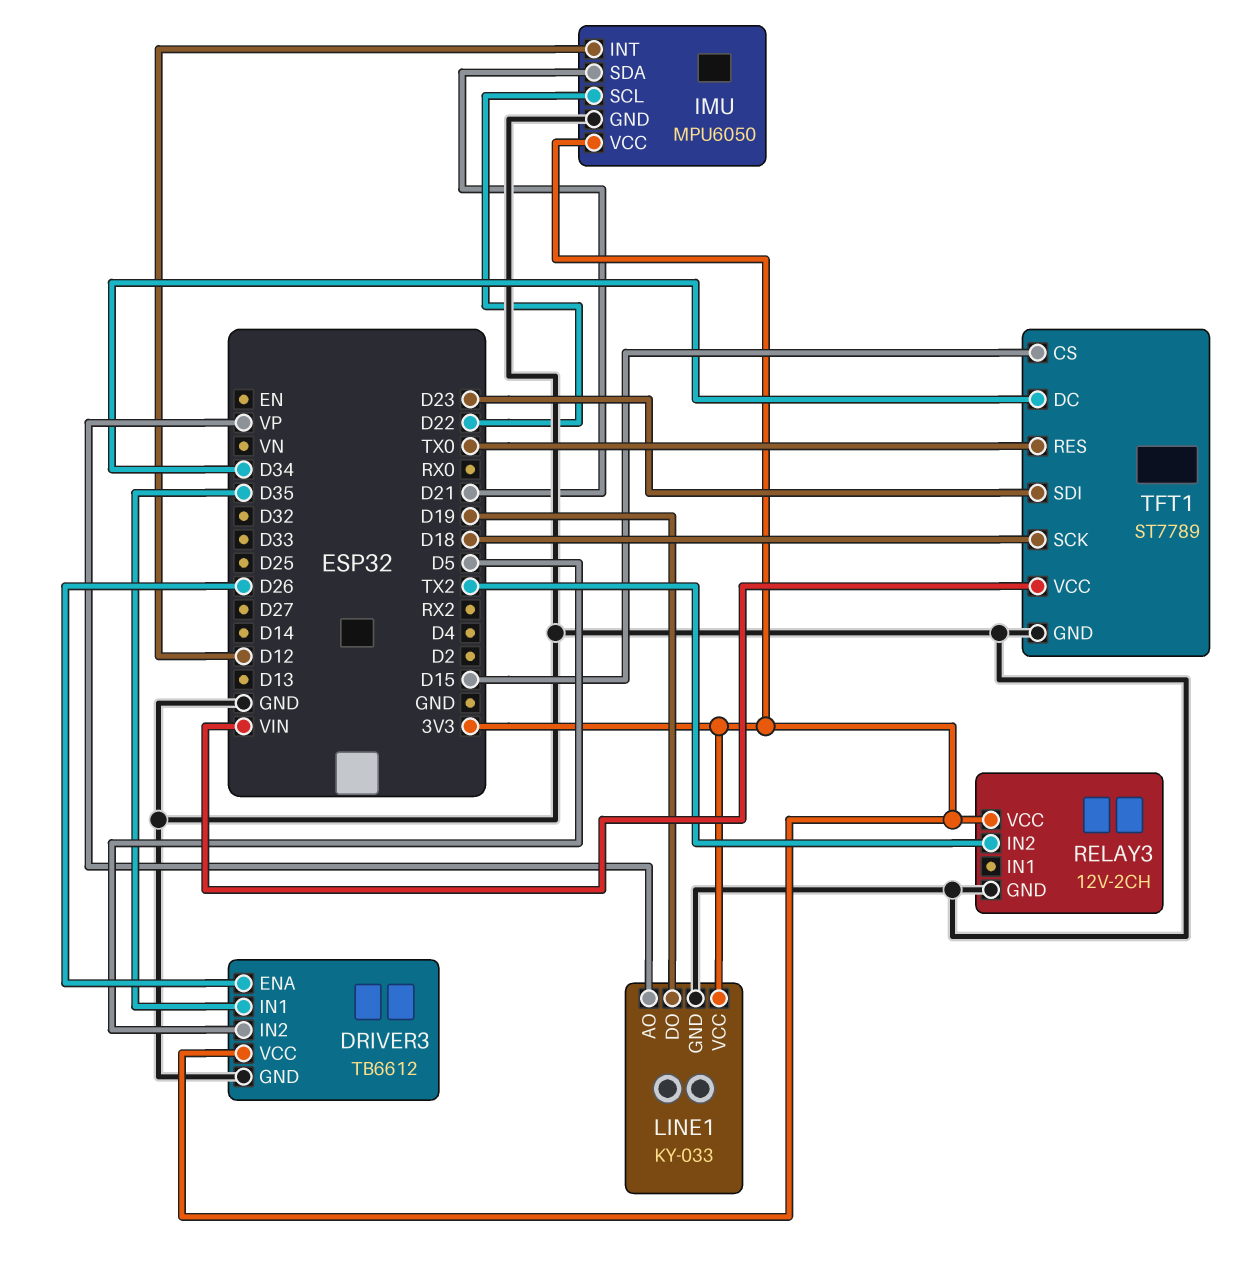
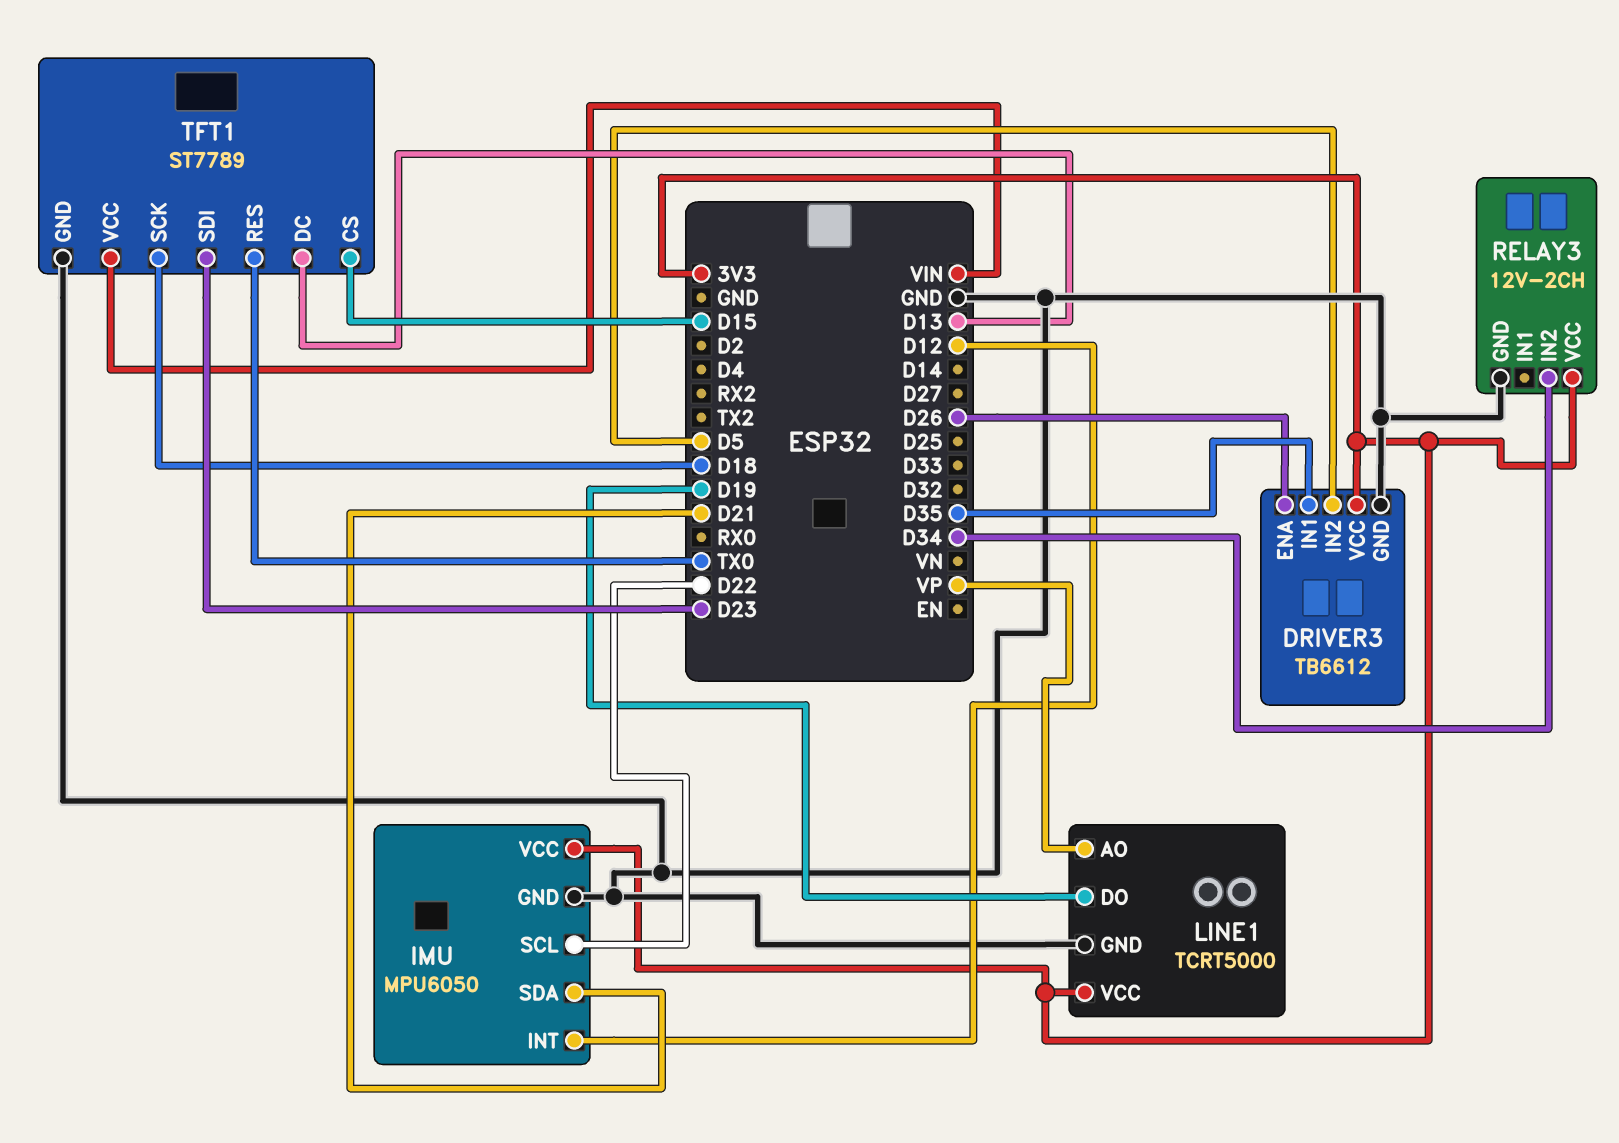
LINE1: KY-033 -> TCRT5000
RELAY3 pin IN2: TX2 -> D34
TFT1 pin DC: D34 -> D13

